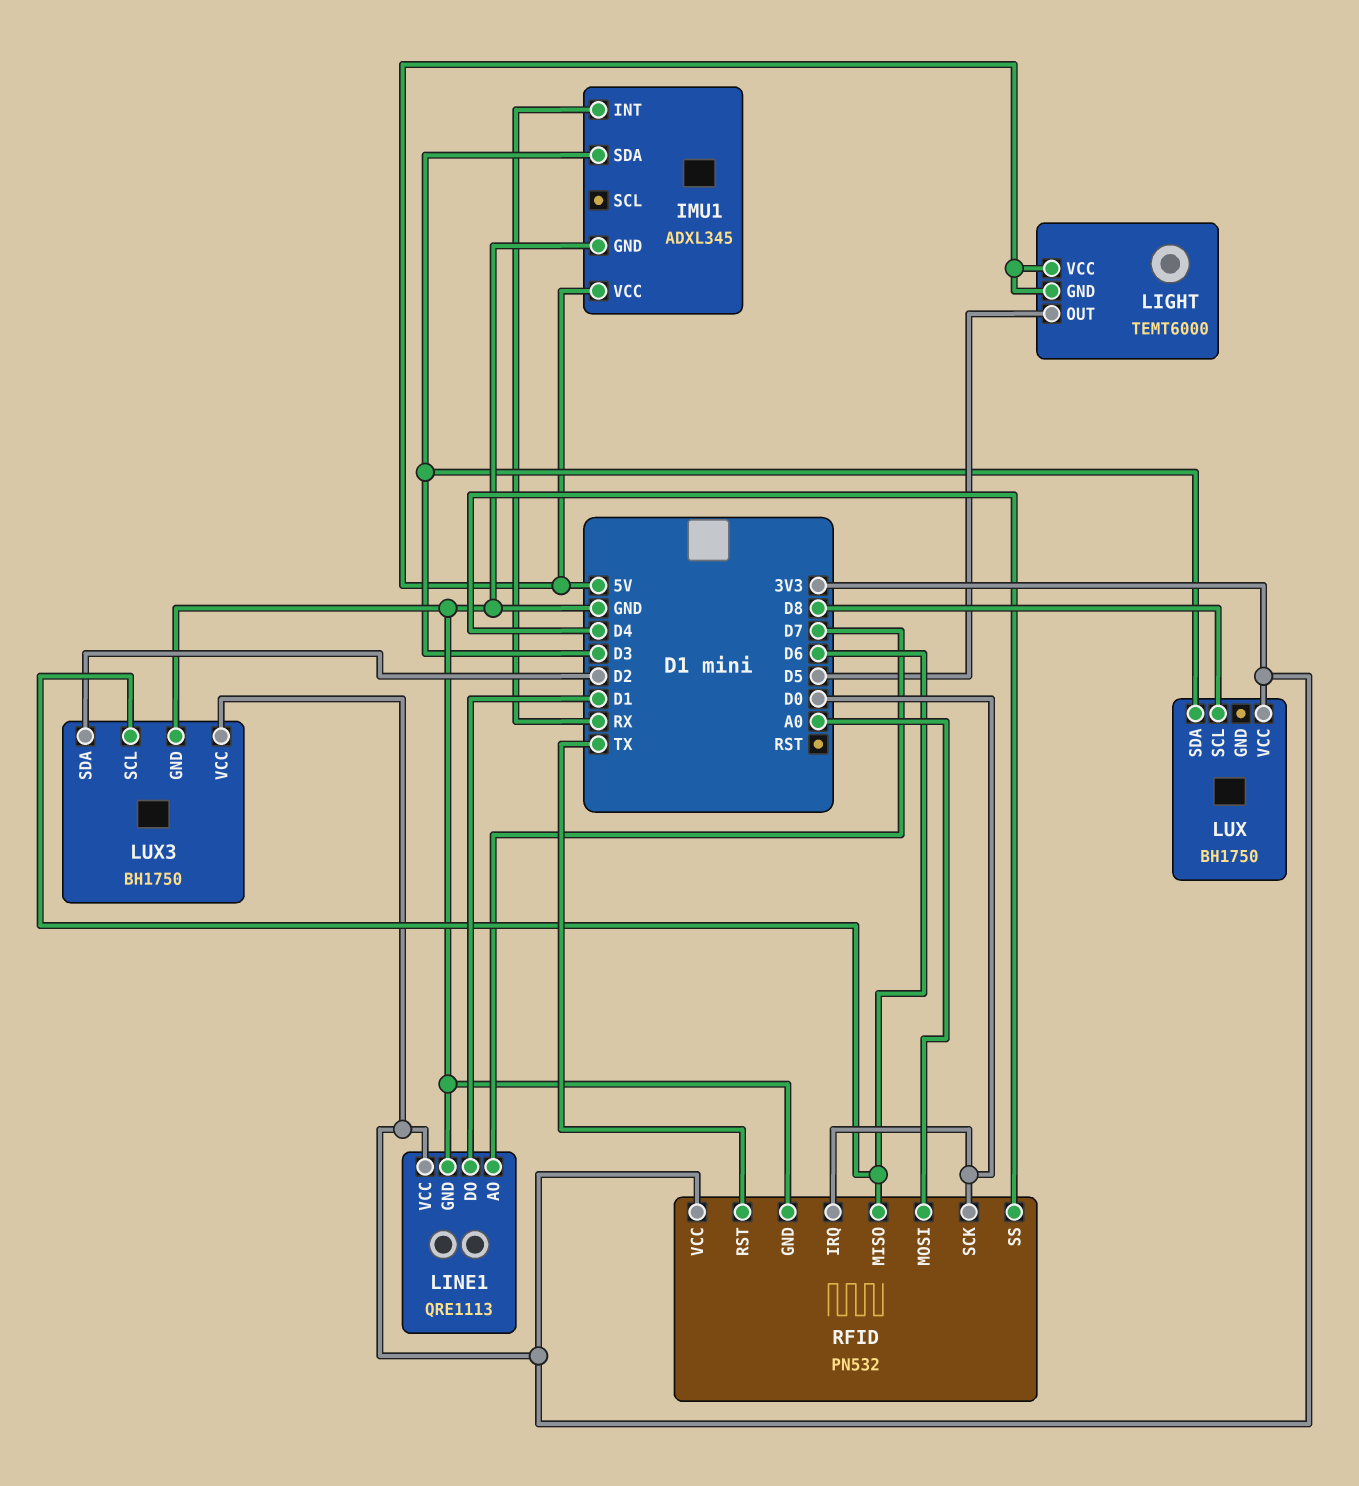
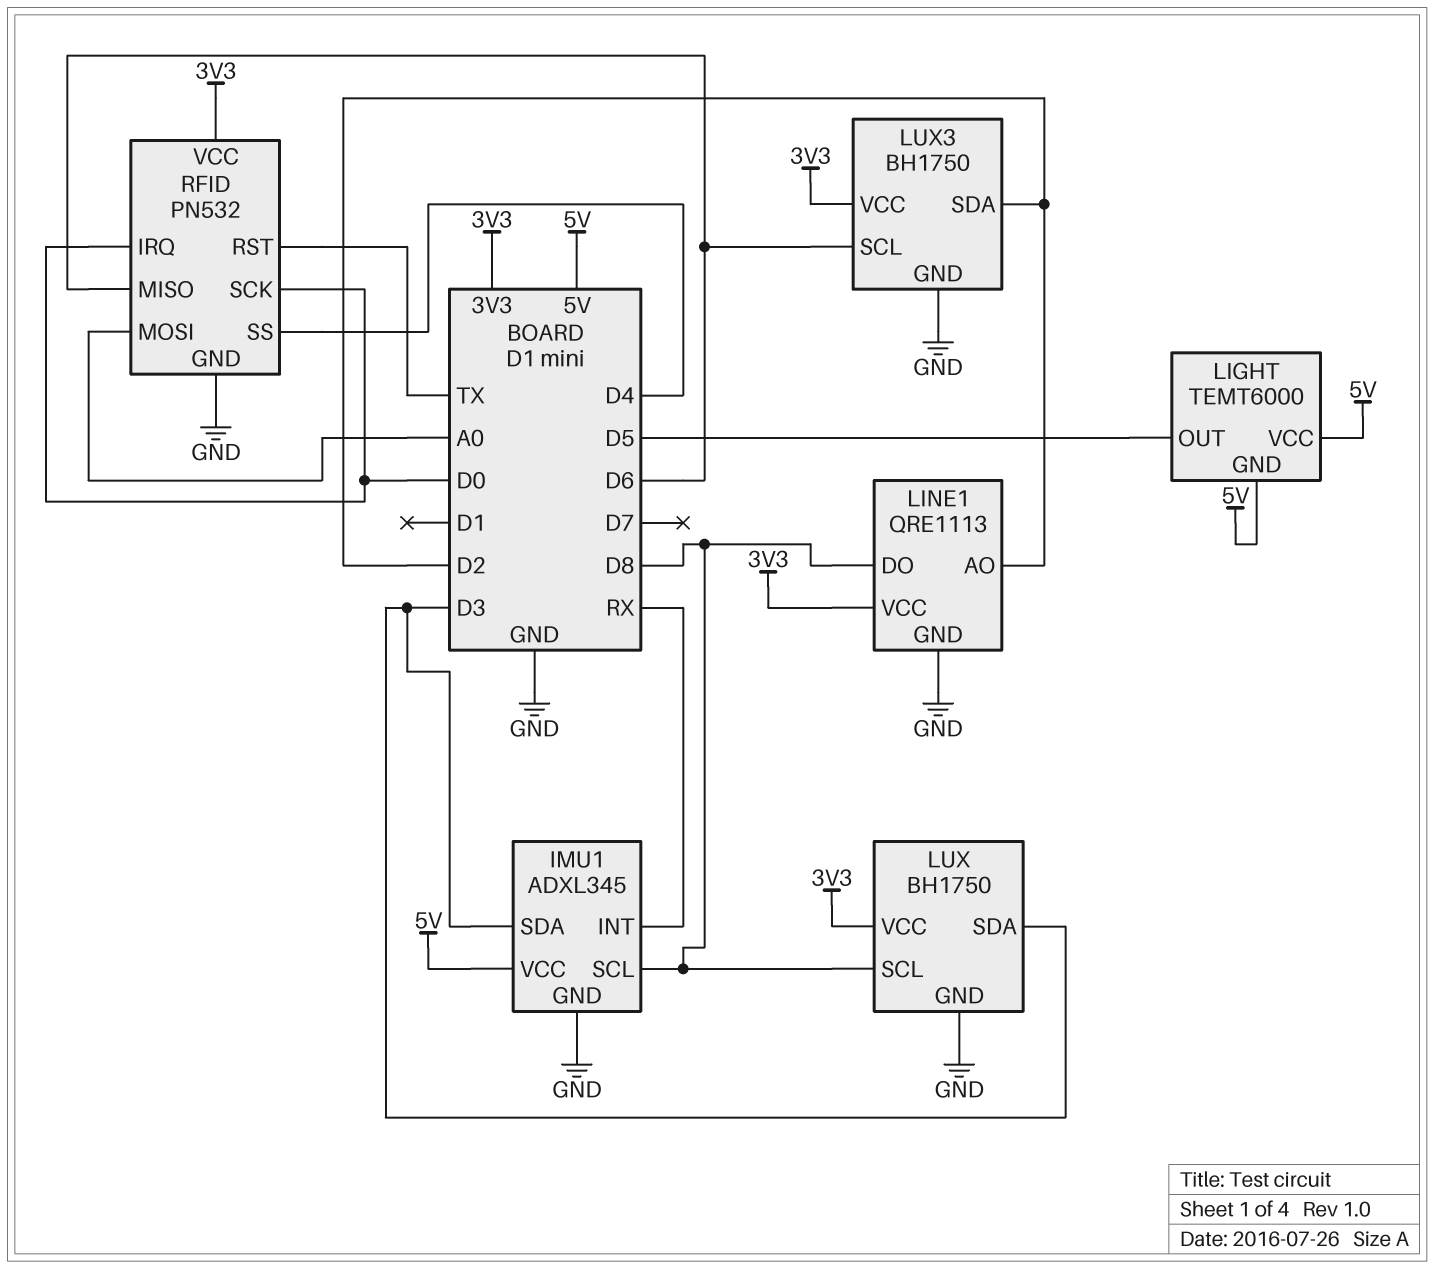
IMU1 pin SCL: none -> D8
LINE1 pin AO: D7 -> D2
LINE1 pin DO: D1 -> D8
LUX pin GND: none -> GND

